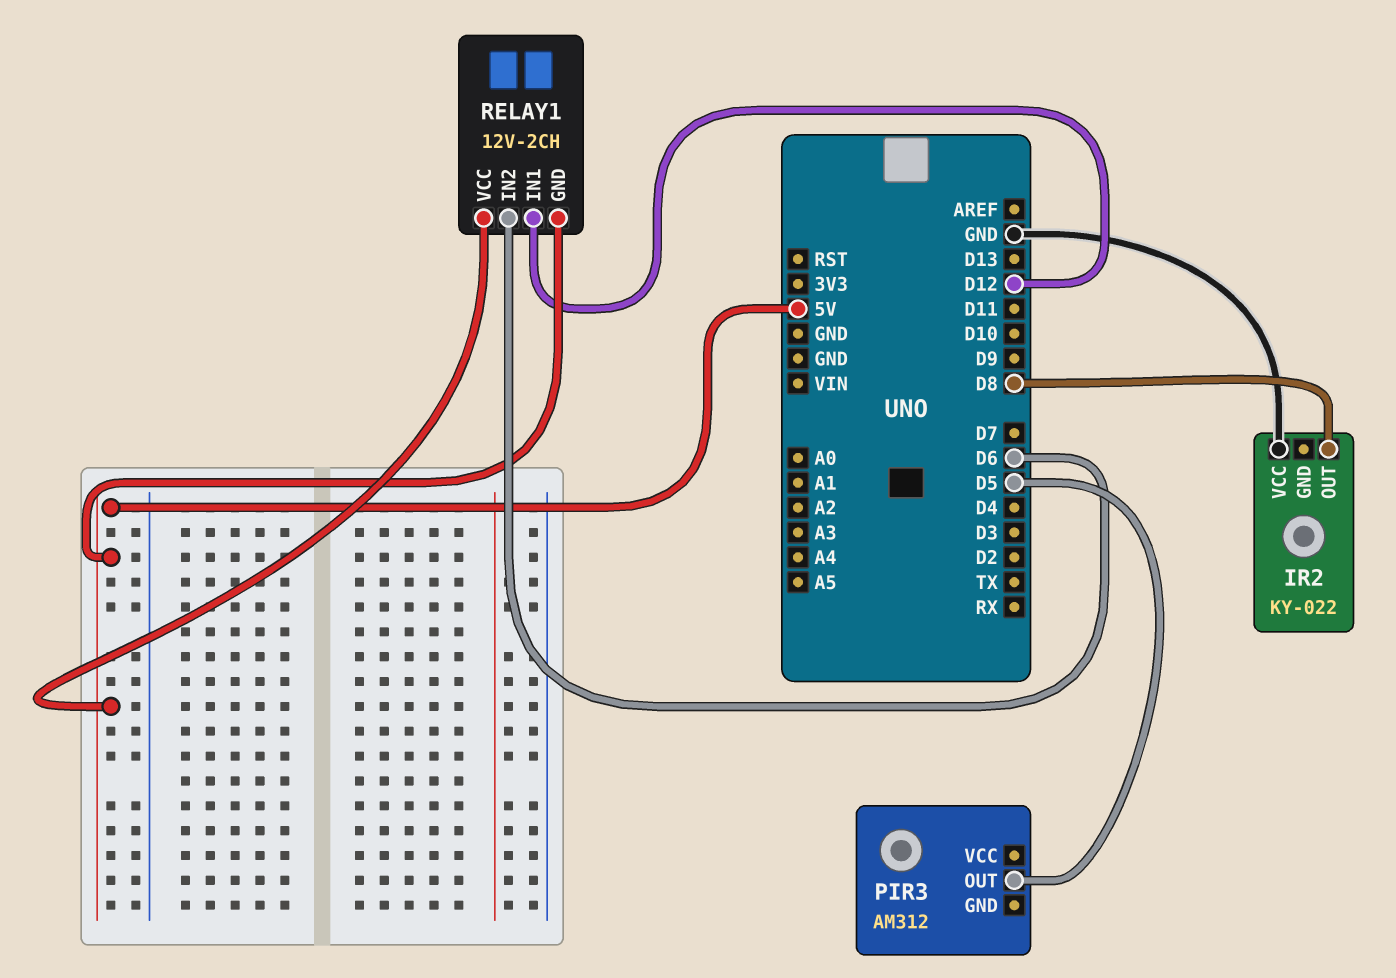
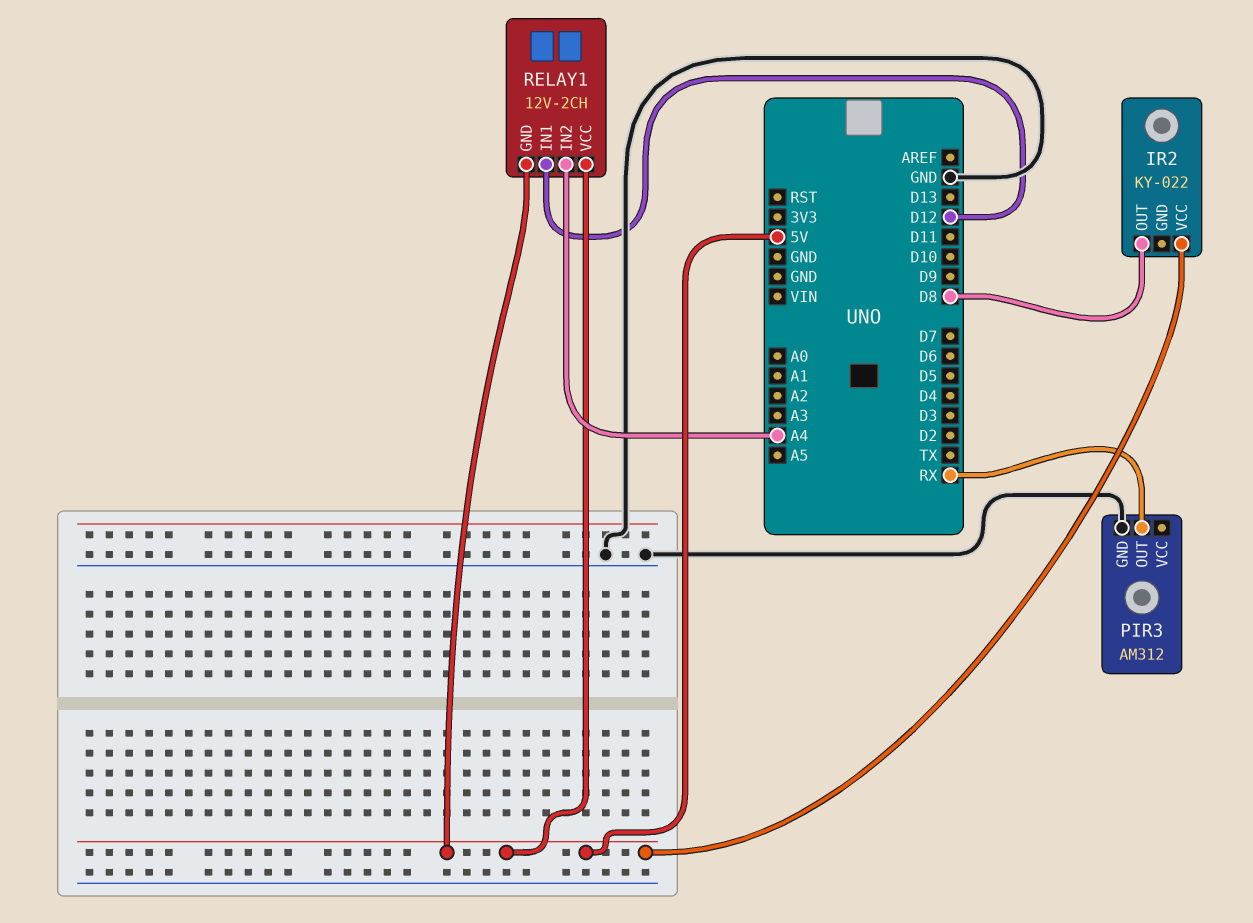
IR2 pin VCC: GND -> 5V
PIR3 pin GND: none -> GND
PIR3 pin OUT: D5 -> RX
RELAY1 pin IN2: D6 -> A4

